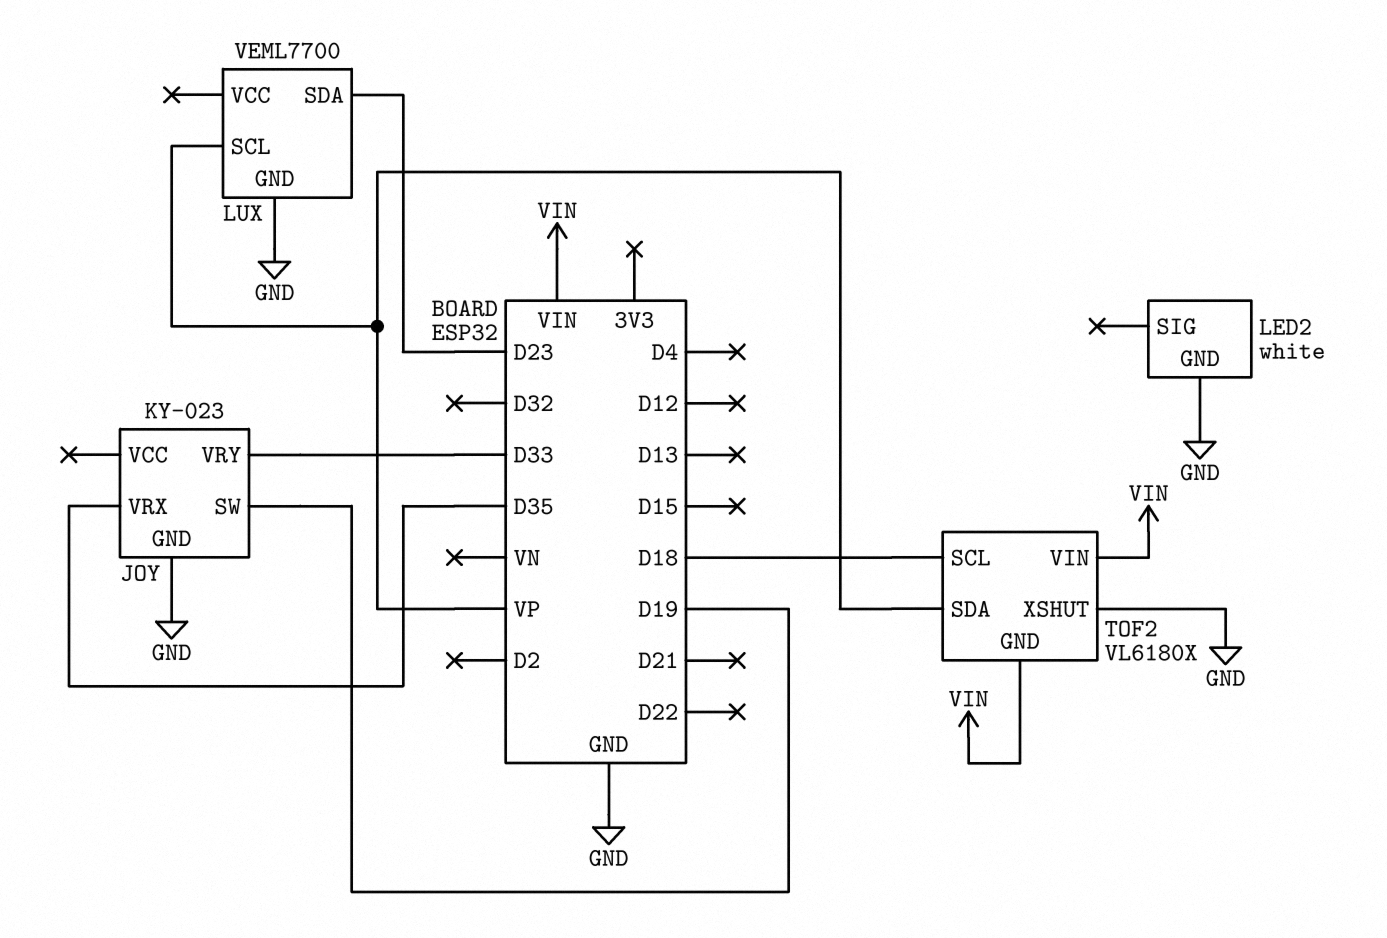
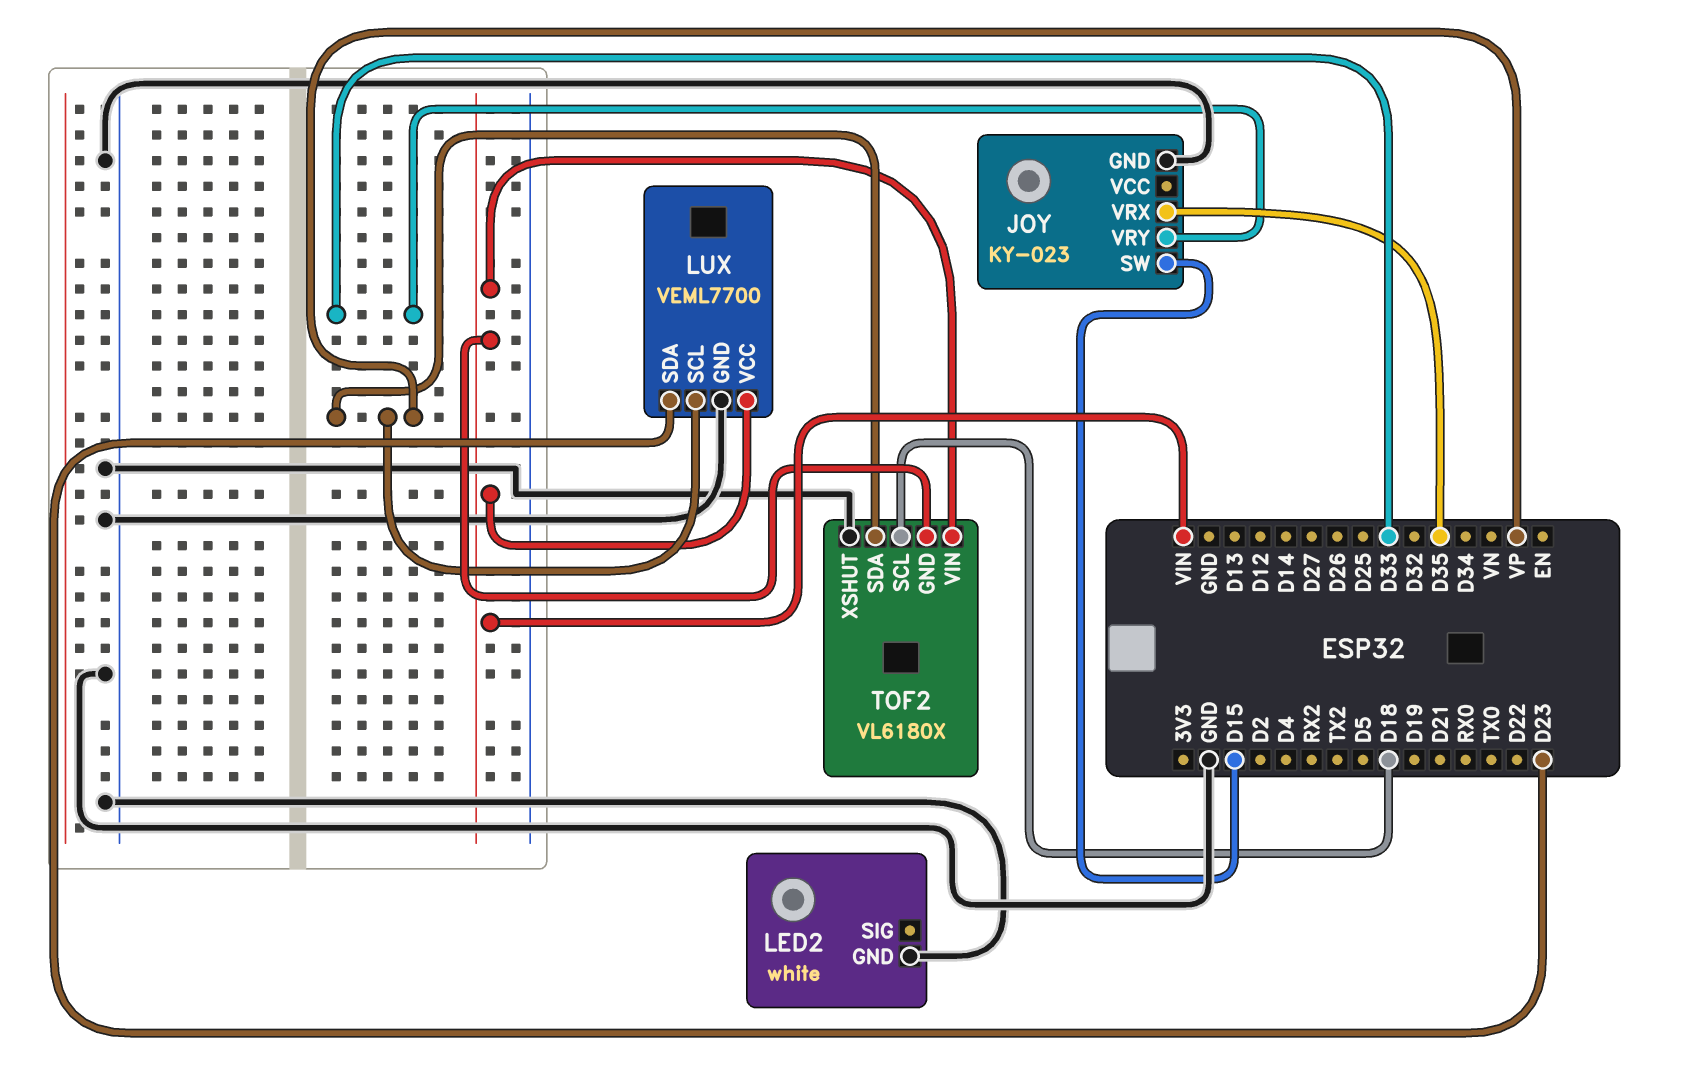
JOY pin SW: D19 -> D15
LUX pin VCC: none -> VIN

